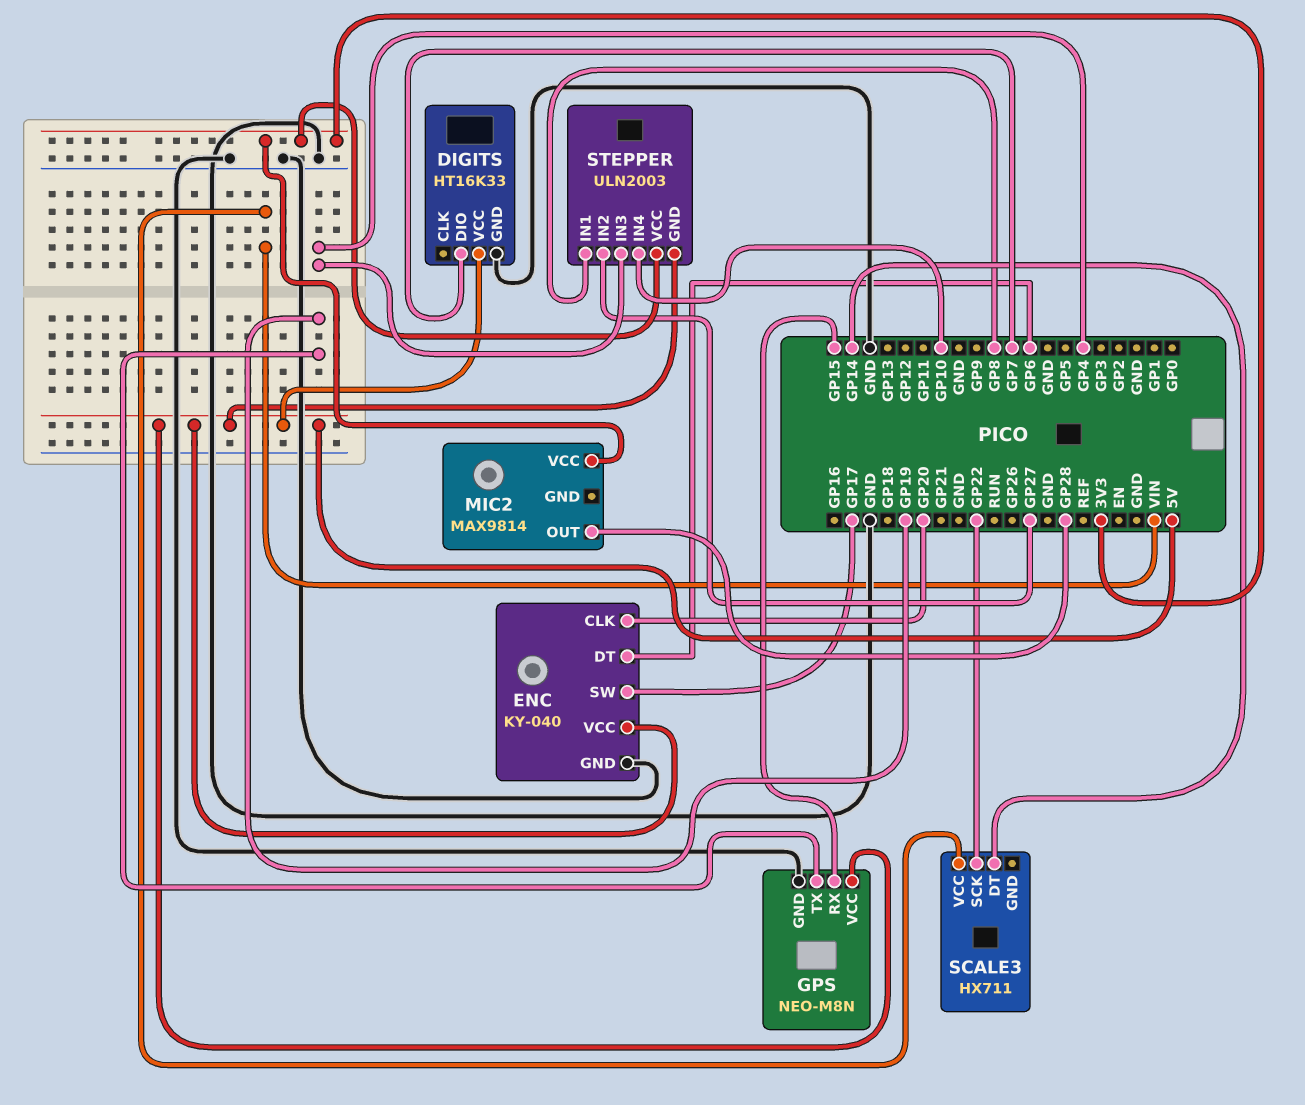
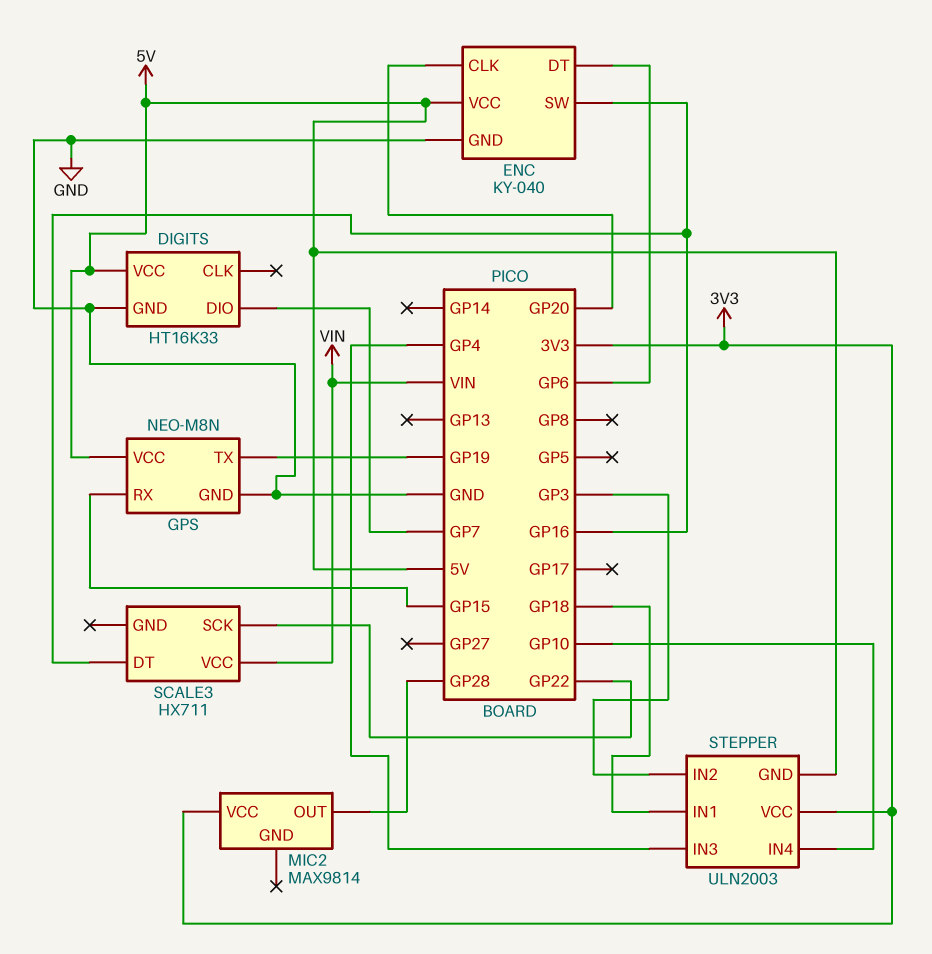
ENC pin SW: GP17 -> GP16
SCALE3 pin DT: GP14 -> GP16
STEPPER pin IN1: GP8 -> GP18
STEPPER pin IN2: GP27 -> GP3

